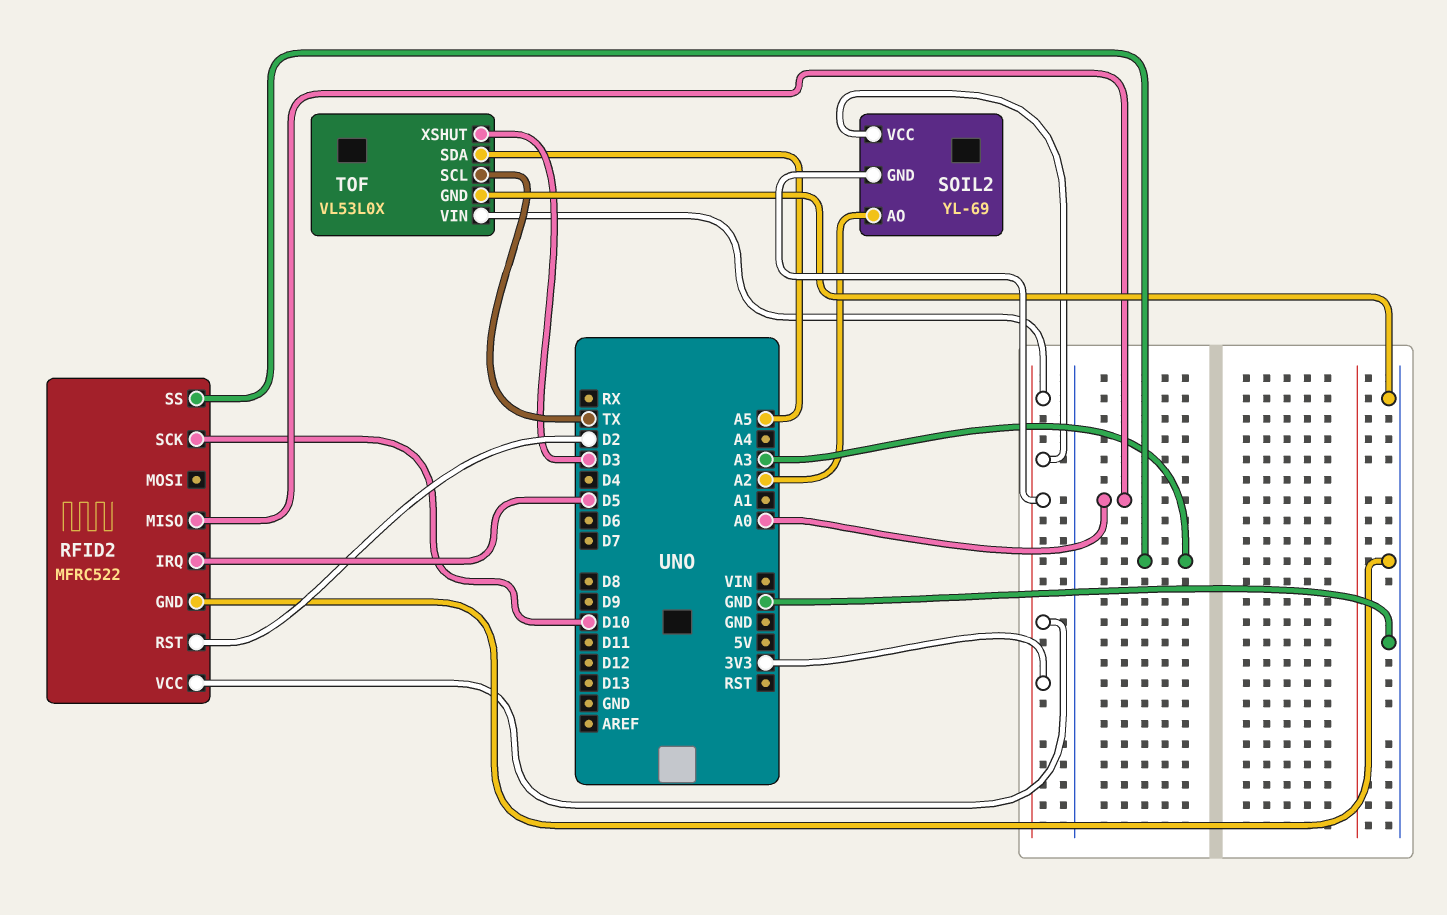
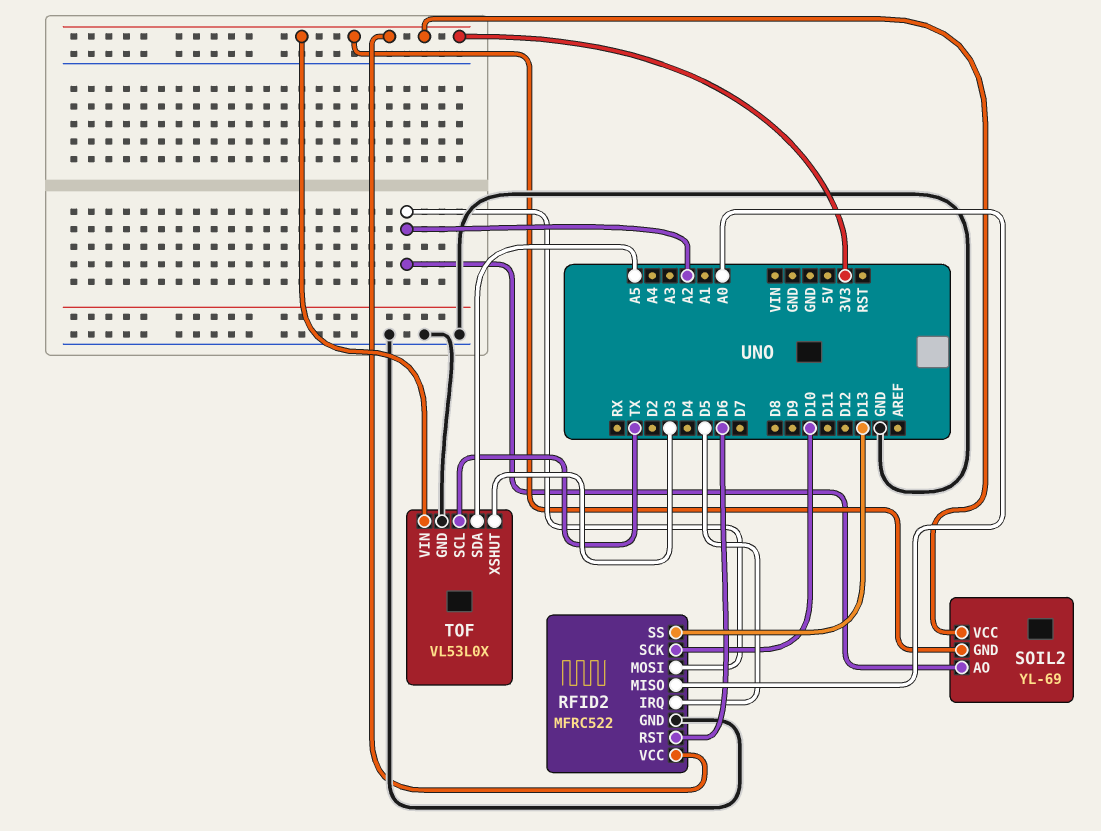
RFID2 pin MOSI: none -> A2
RFID2 pin RST: D2 -> D6
RFID2 pin SS: A3 -> D13

